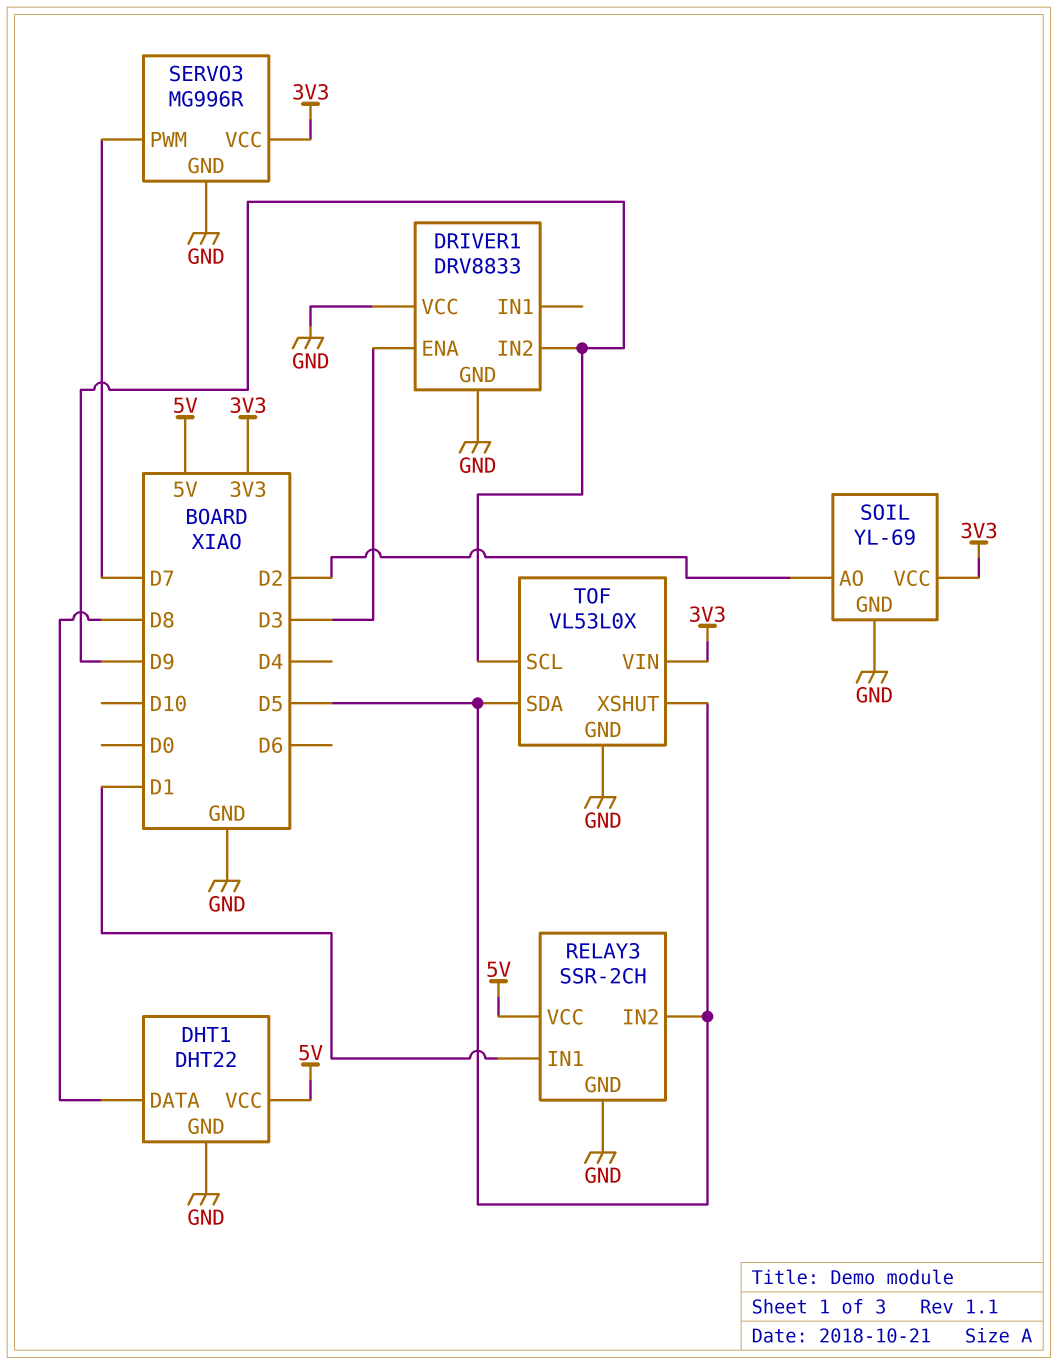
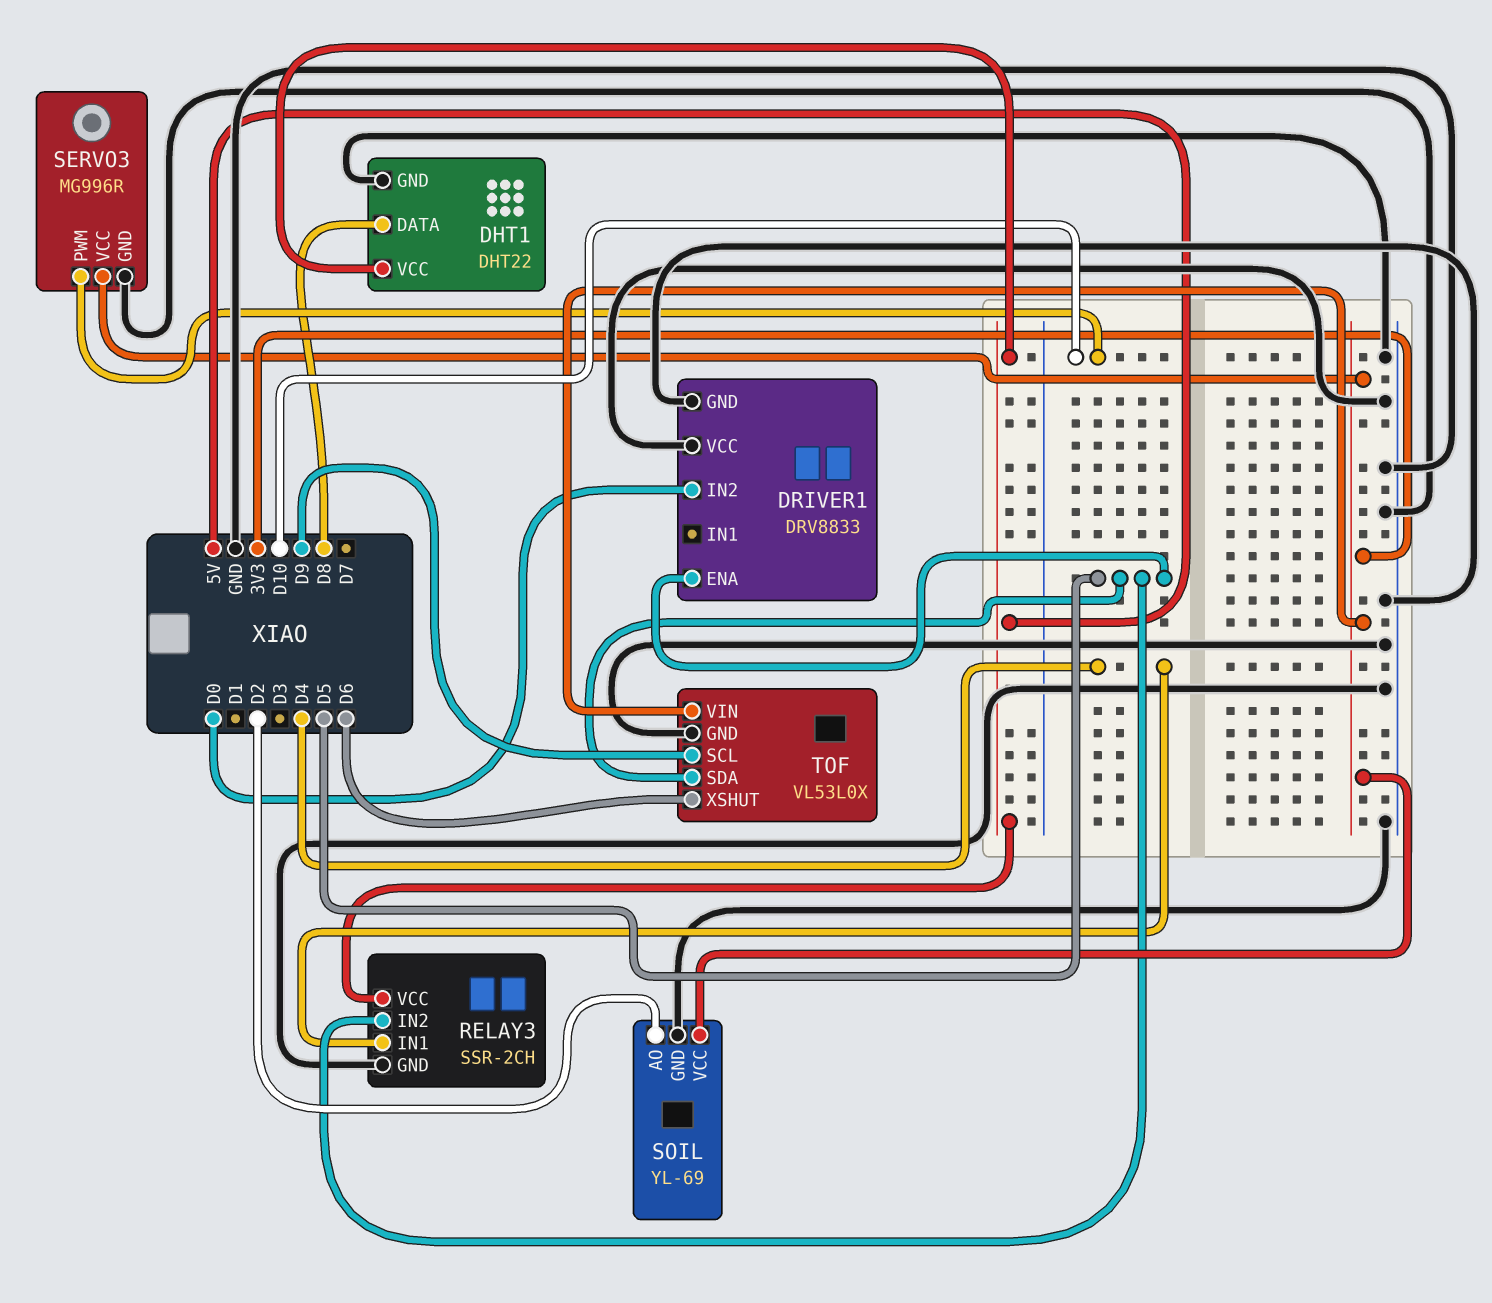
DRIVER1 pin ENA: D3 -> D5
DRIVER1 pin IN2: D9 -> D0
RELAY3 pin IN1: D1 -> D4
SERVO3 pin PWM: D7 -> D10
TOF pin XSHUT: D5 -> D6

